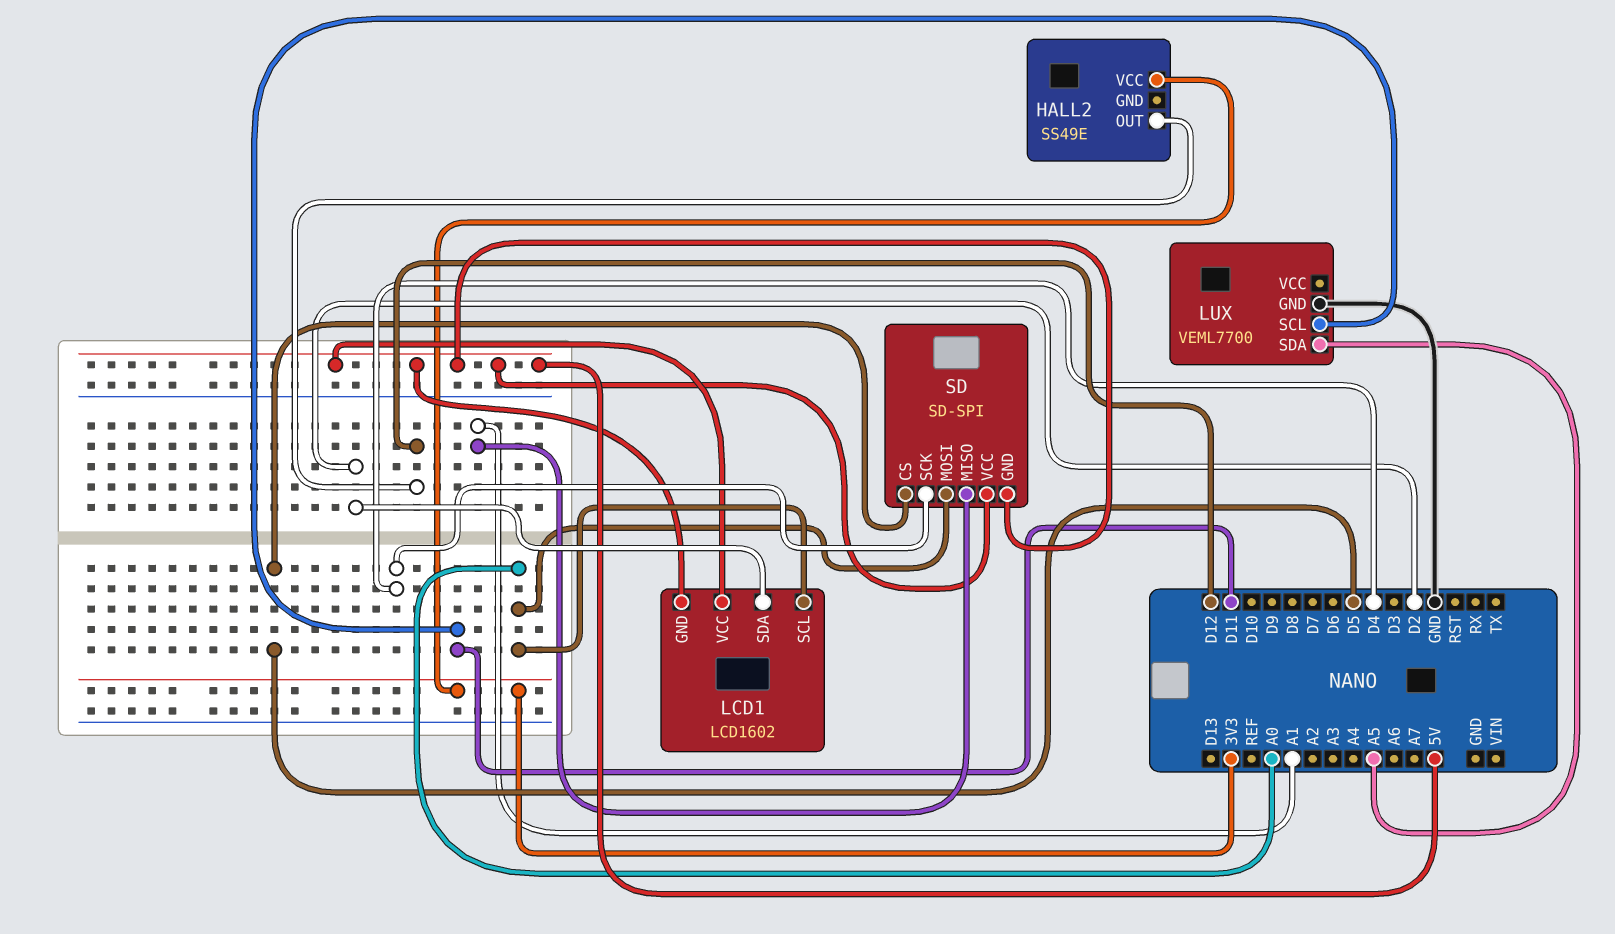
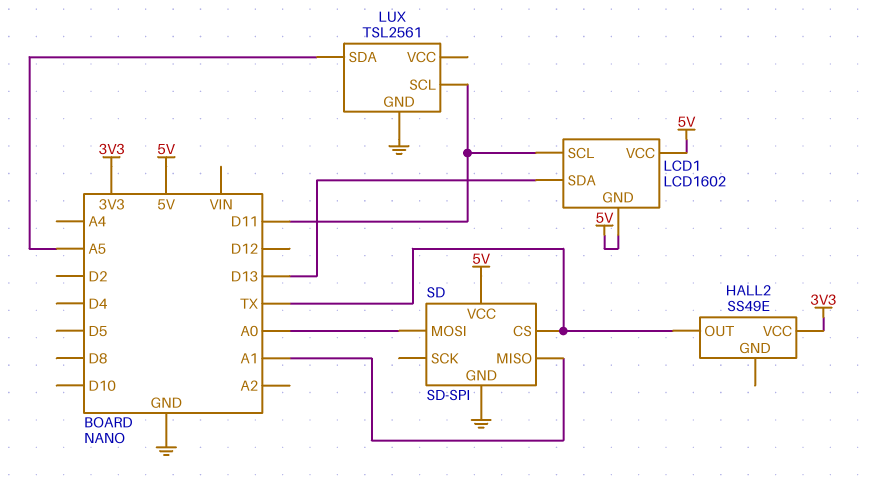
HALL2 pin OUT: D12 -> TX
LCD1 pin SCL: A0 -> D11
LCD1 pin SDA: D2 -> D13
LUX: VEML7700 -> TSL2561
SD pin CS: D5 -> TX
SD pin GND: 5V -> GND
SD pin SCK: D4 -> none

